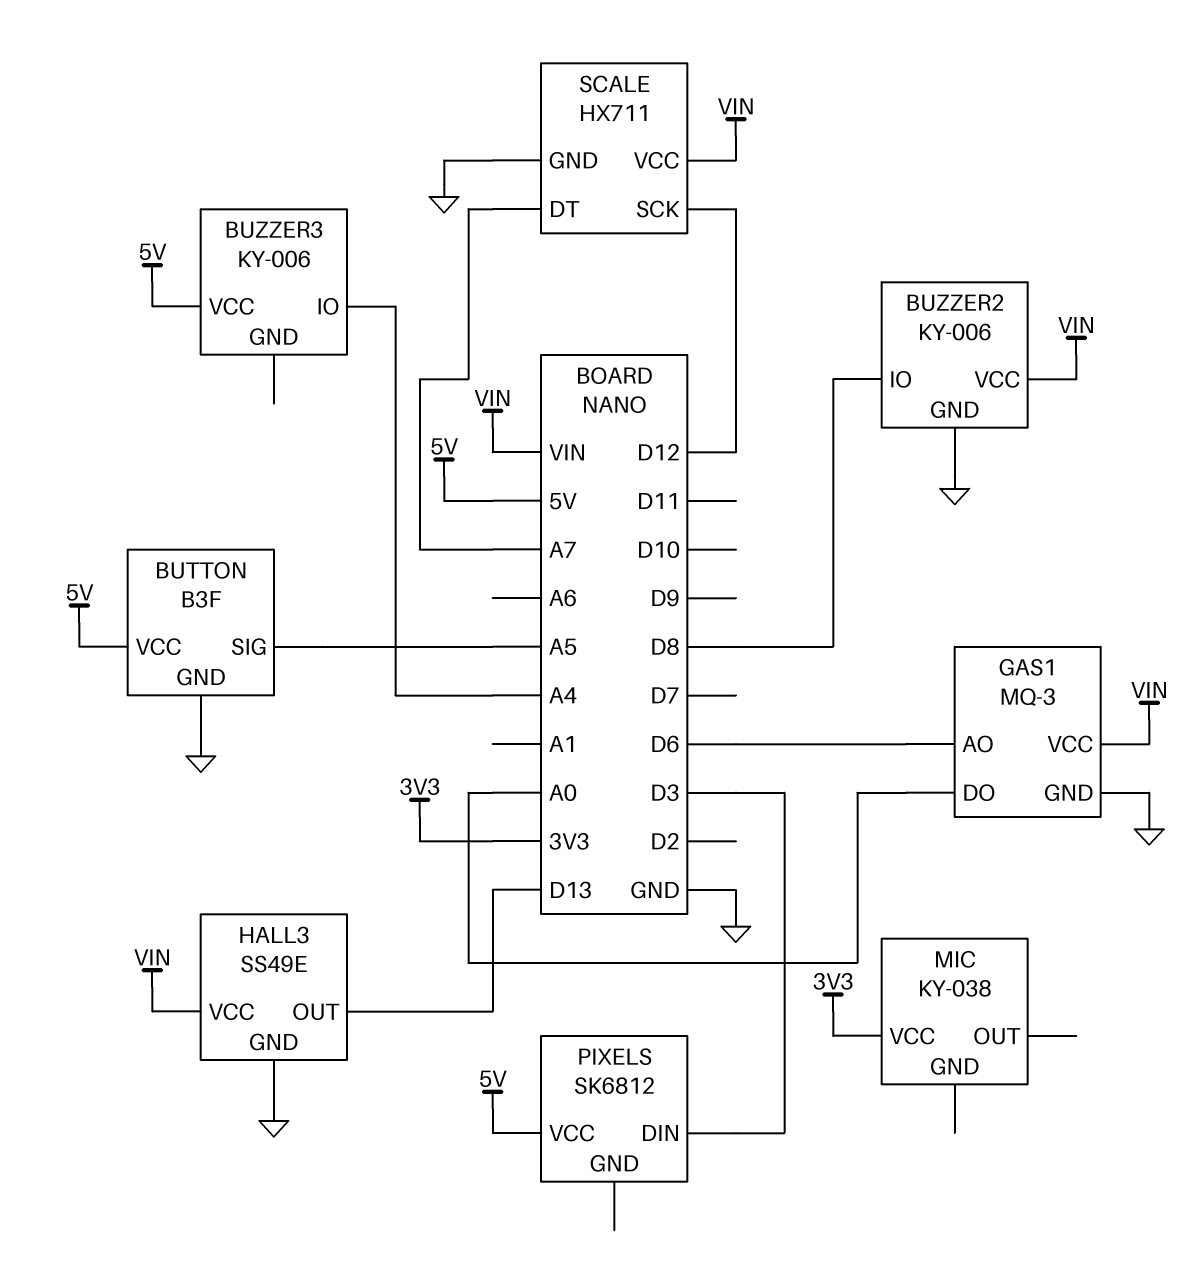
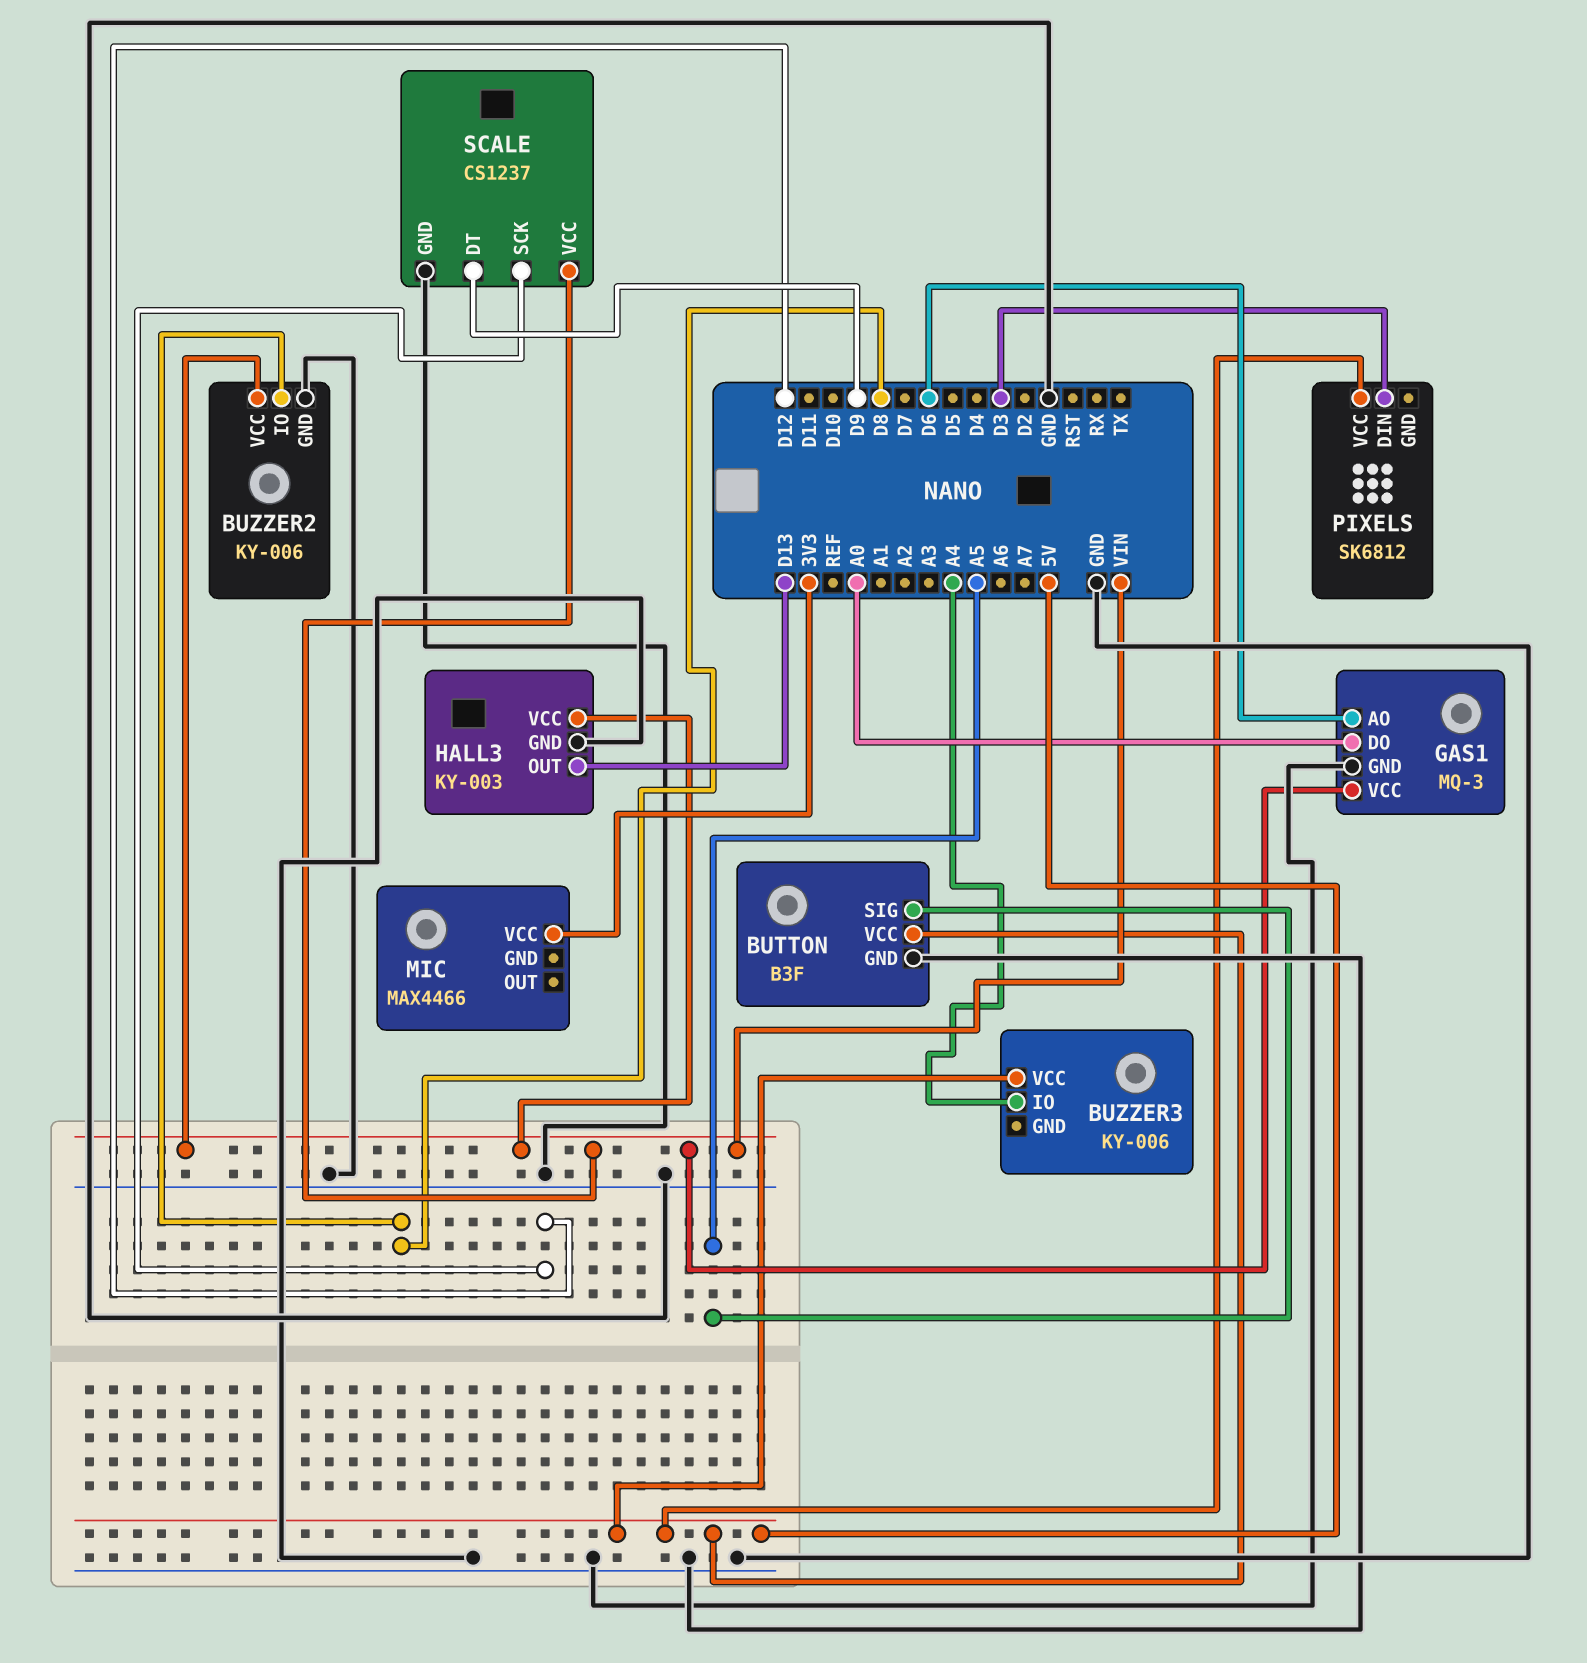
HALL3: SS49E -> KY-003
MIC: KY-038 -> MAX4466
SCALE: HX711 -> CS1237
SCALE pin DT: A7 -> D9

